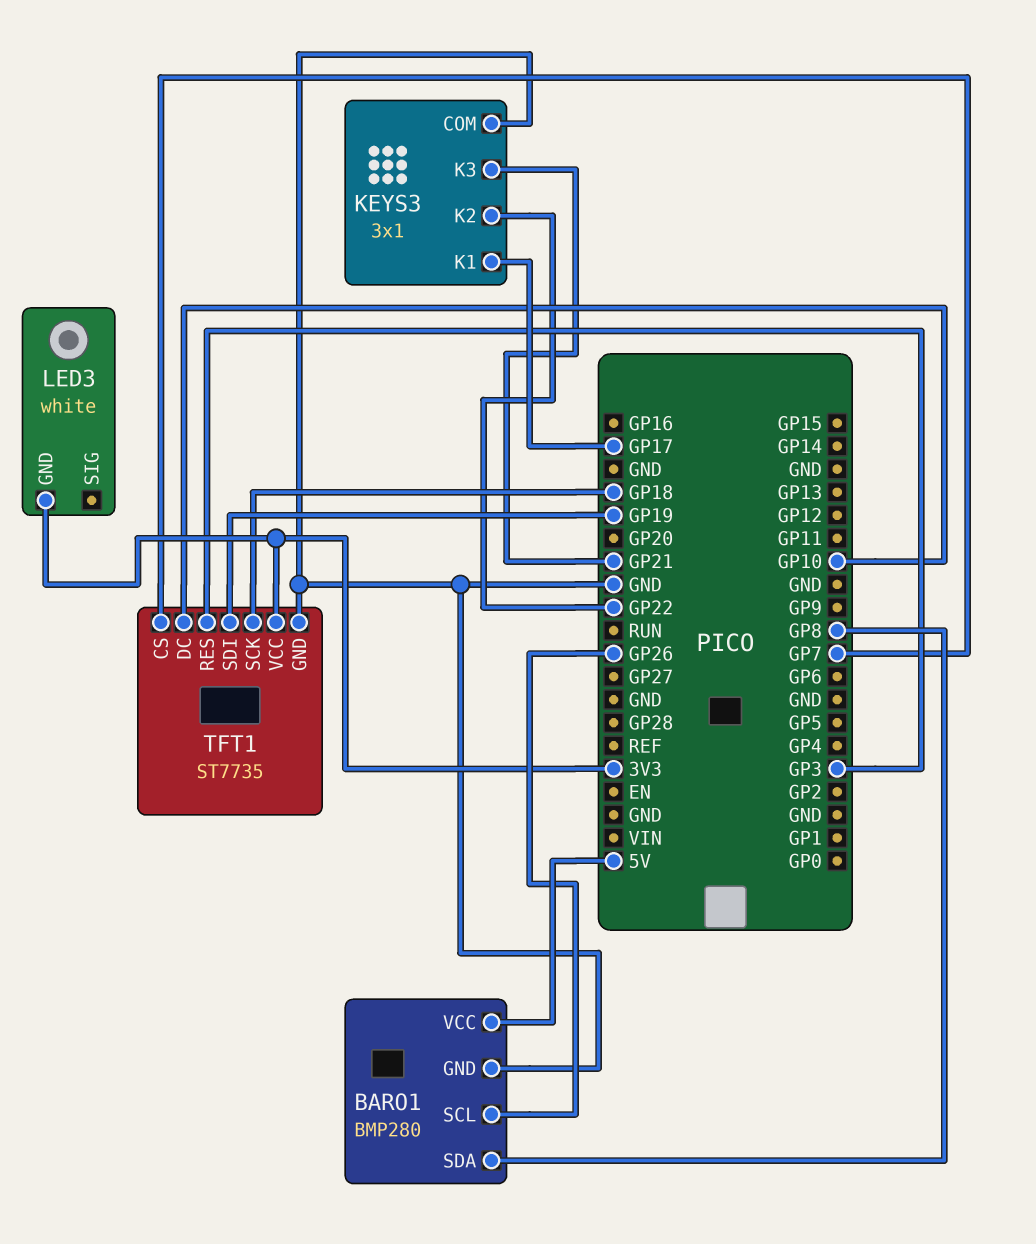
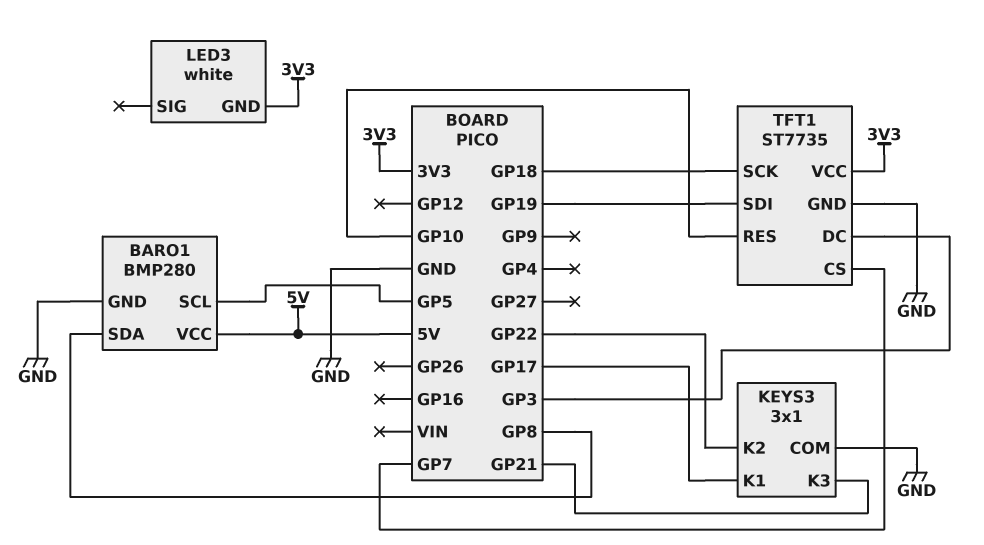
BARO1 pin SCL: GP26 -> GP5
TFT1 pin DC: GP10 -> GP3
TFT1 pin RES: GP3 -> GP10

